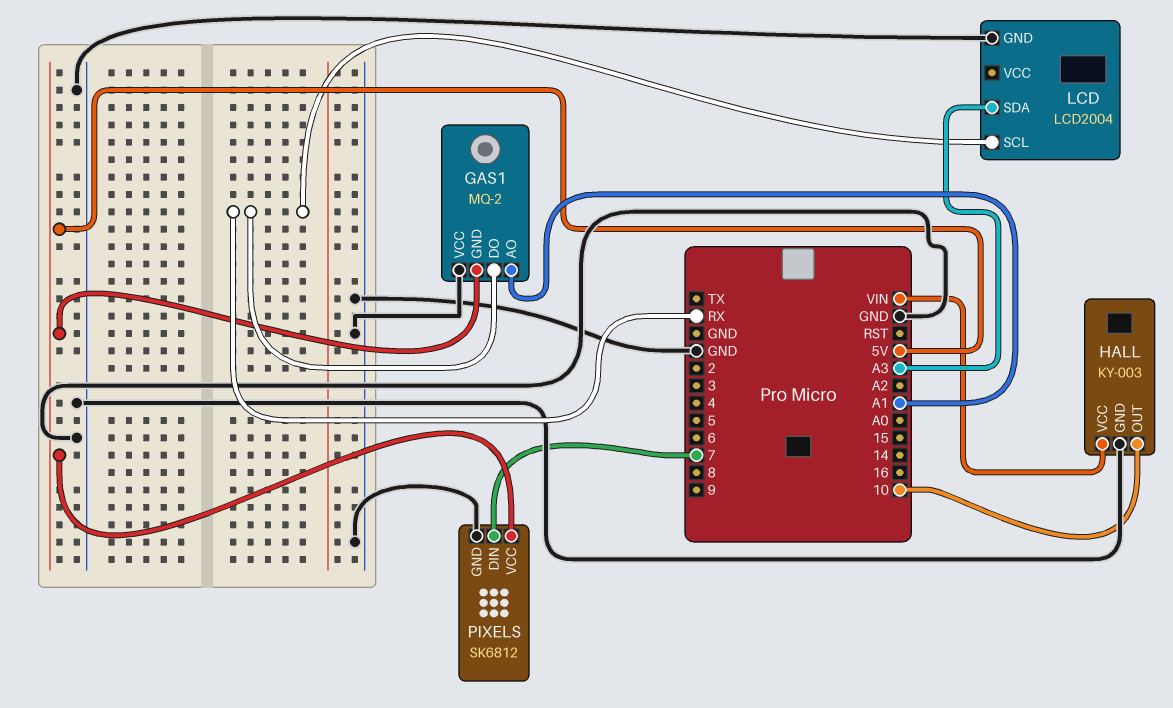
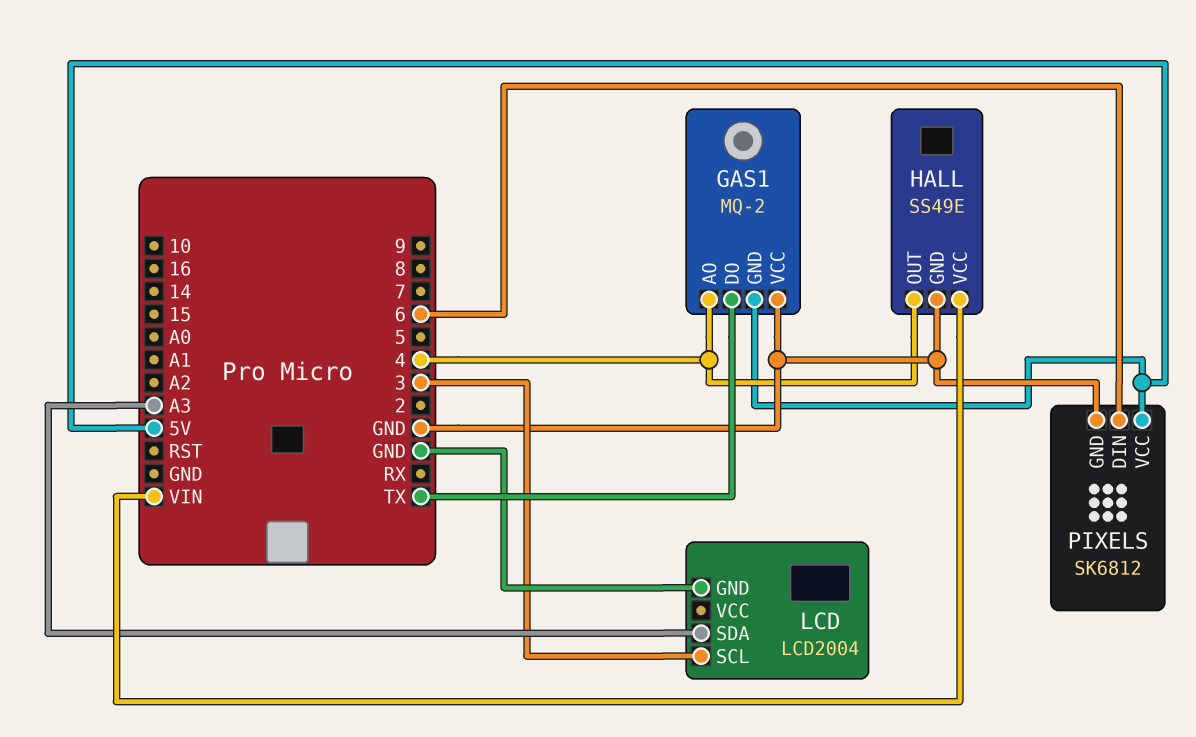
GAS1 pin AO: A1 -> 4
GAS1 pin DO: RX -> TX
HALL: KY-003 -> SS49E
HALL pin OUT: 10 -> 4
LCD pin SCL: RX -> 3
PIXELS pin DIN: 7 -> 6

